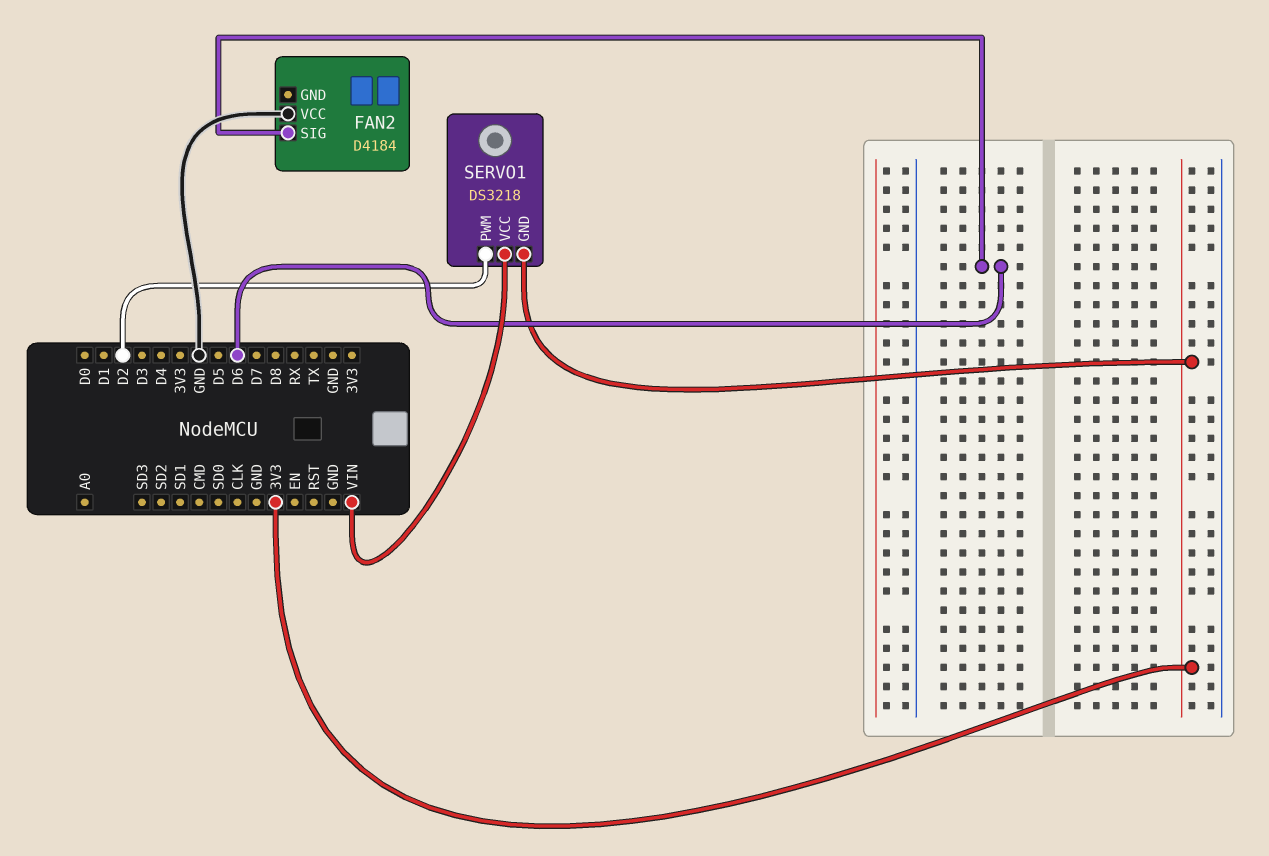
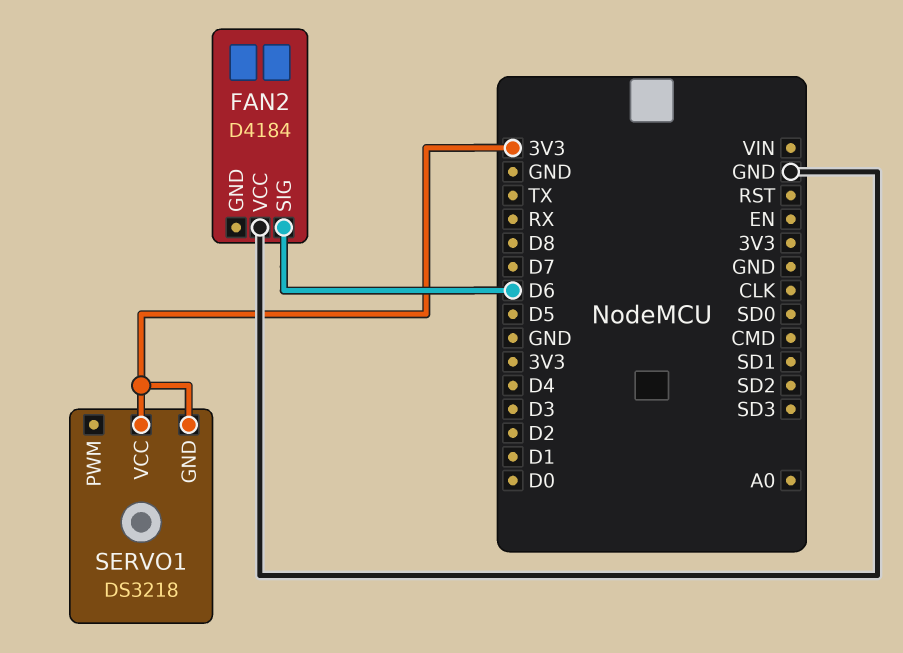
SERVO1 pin PWM: D2 -> none
SERVO1 pin VCC: VIN -> 3V3

